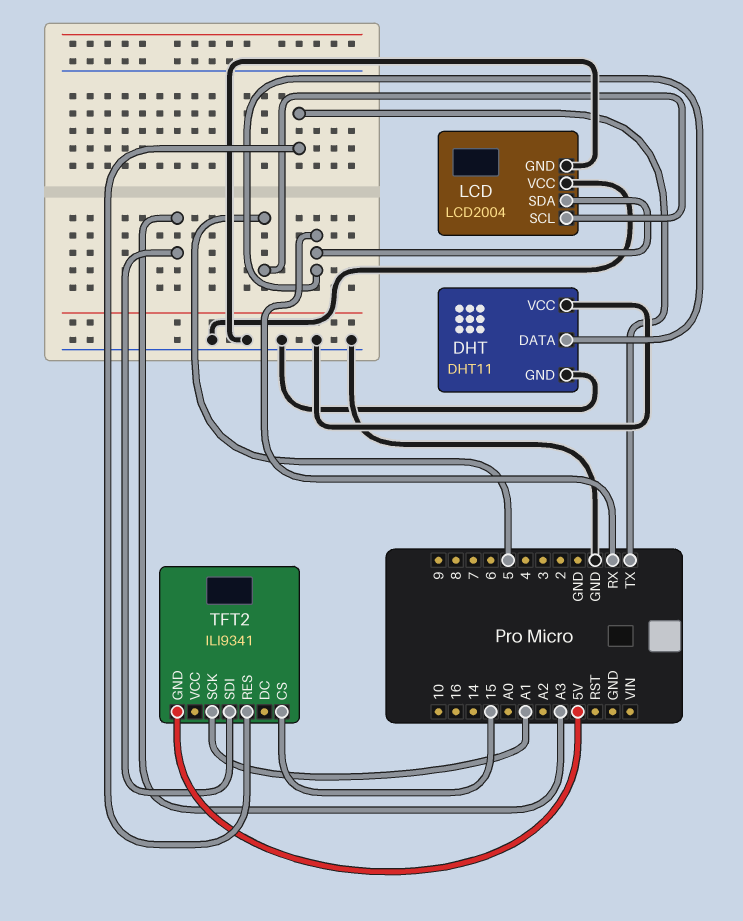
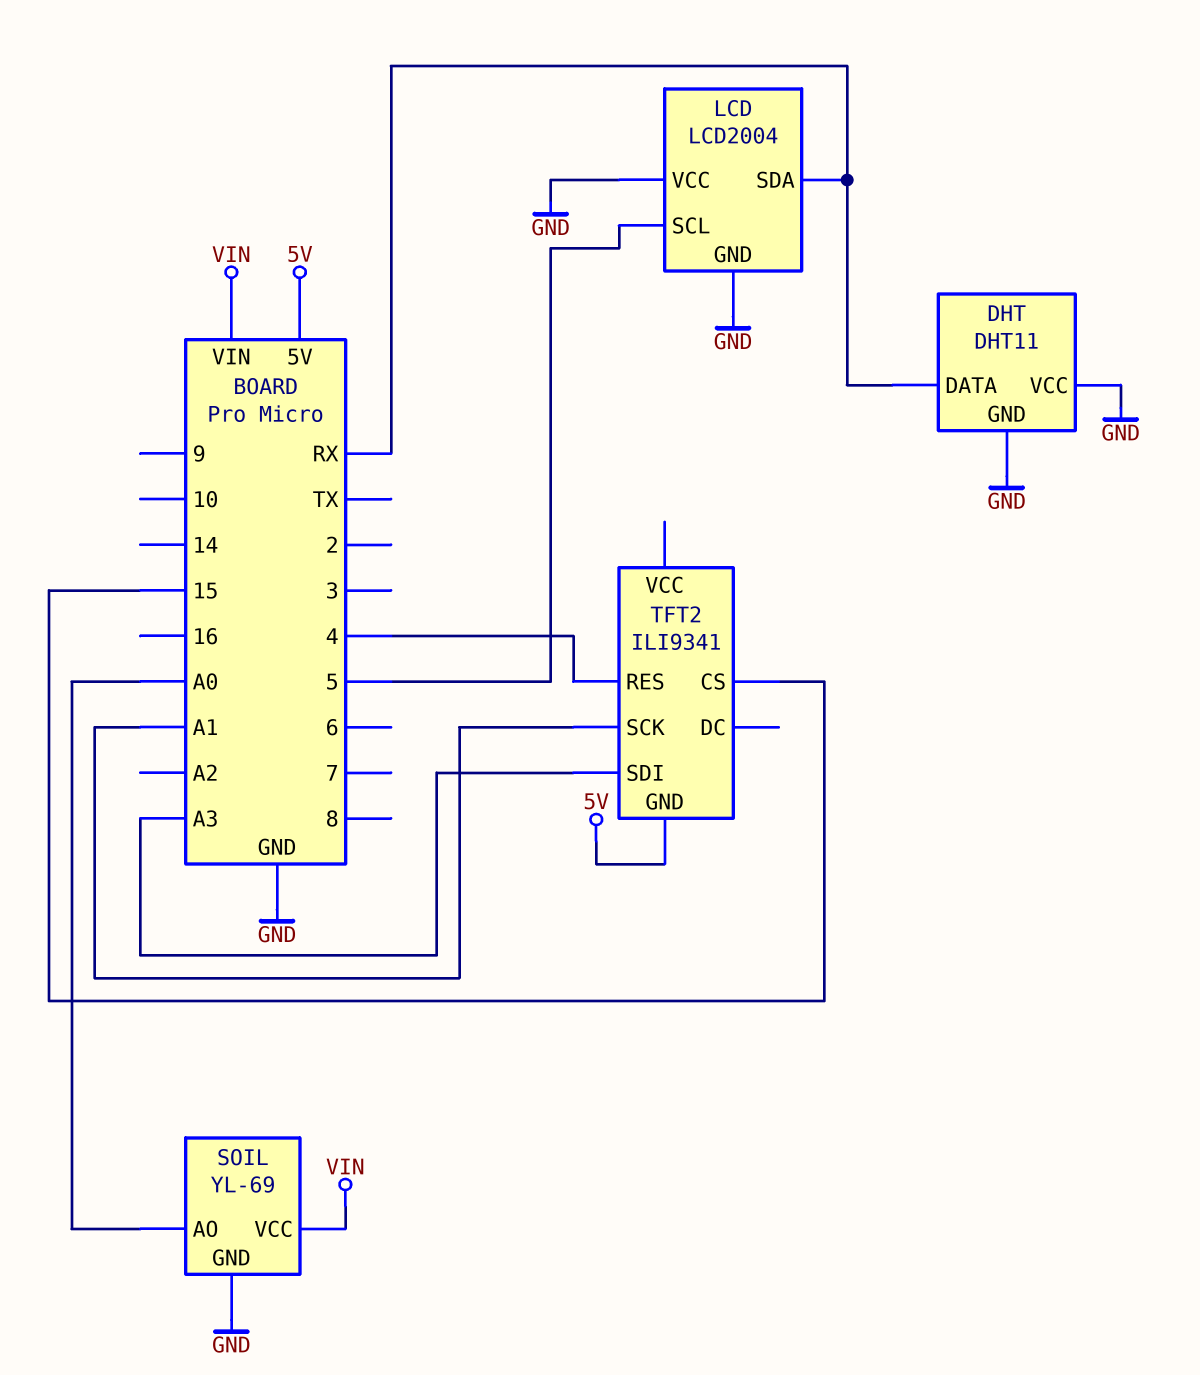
SOIL: none -> YL-69
SOIL pin AO: none -> A0
SOIL pin GND: none -> GND
SOIL pin VCC: none -> VIN
TFT2 pin RES: TX -> 4

